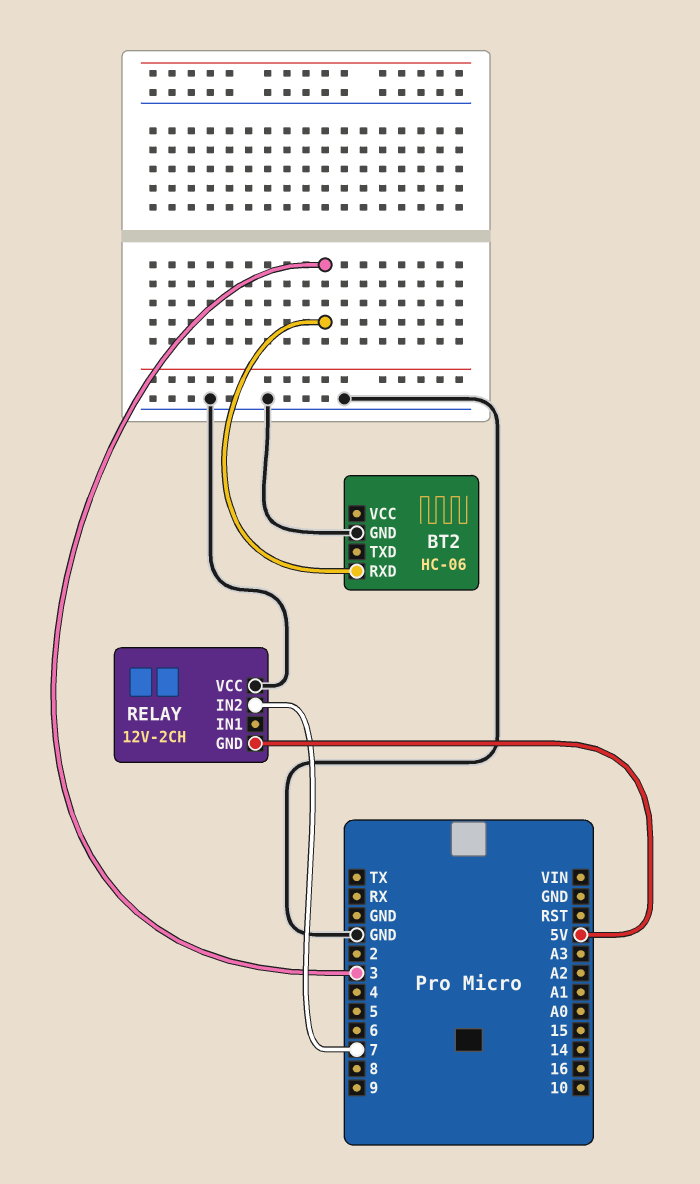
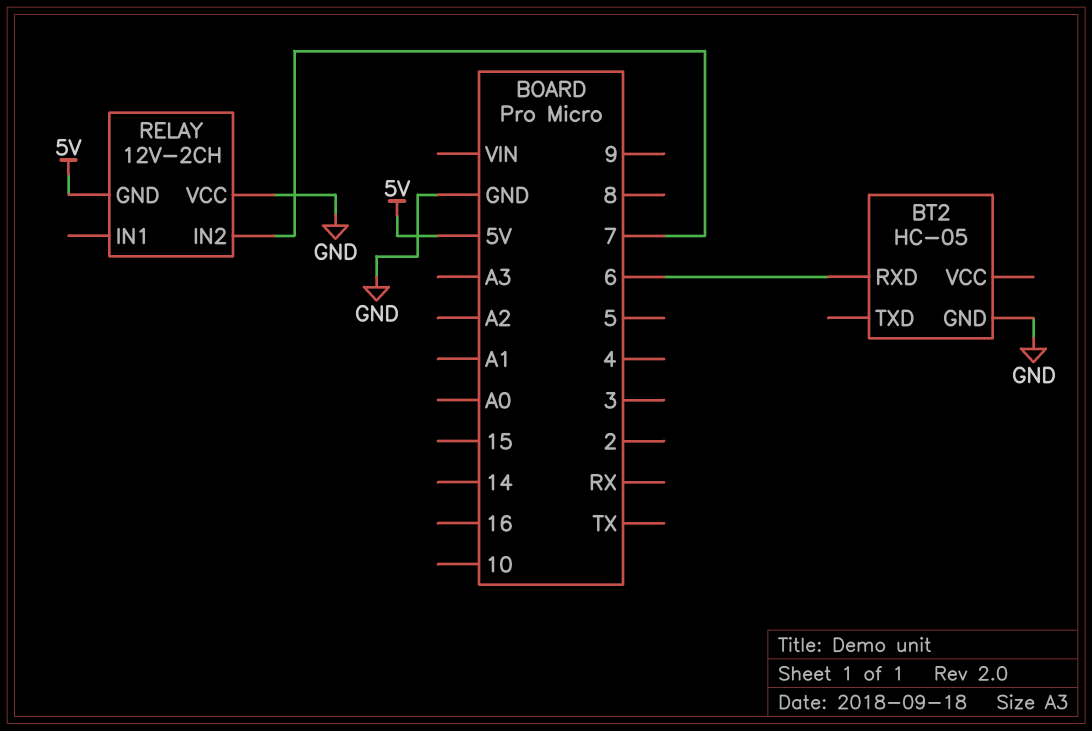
BT2: HC-06 -> HC-05
BT2 pin RXD: 3 -> 6

